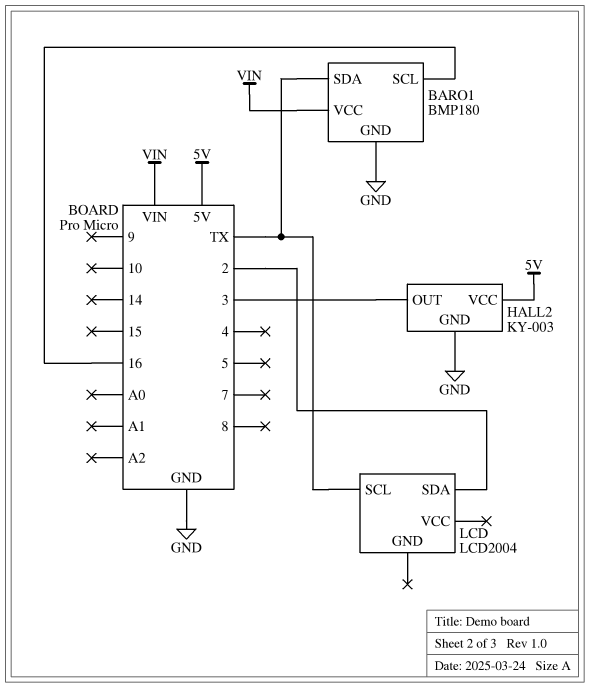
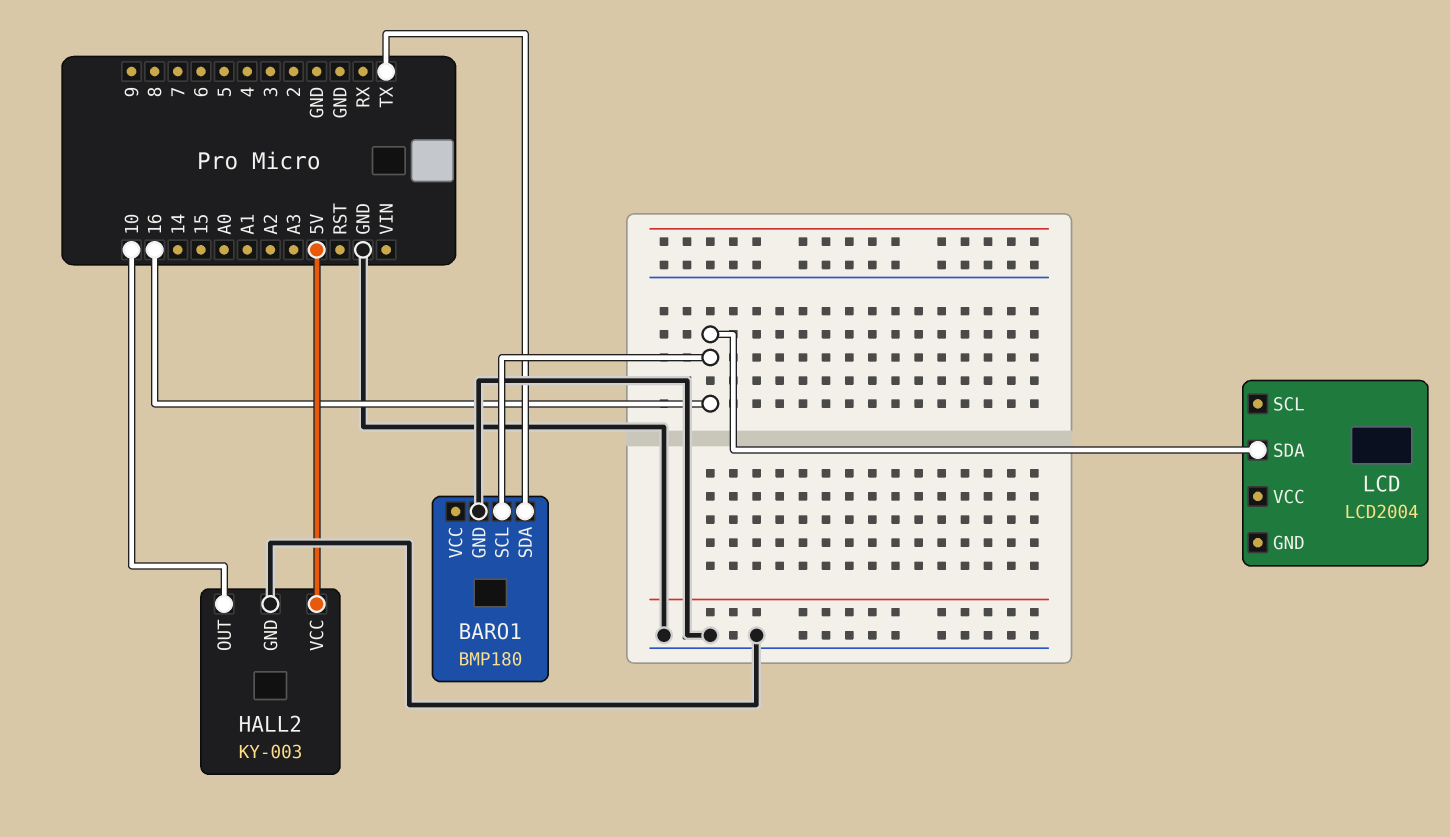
BARO1 pin VCC: VIN -> none
HALL2 pin OUT: 3 -> 10
LCD pin SCL: TX -> none
LCD pin SDA: 2 -> 16

